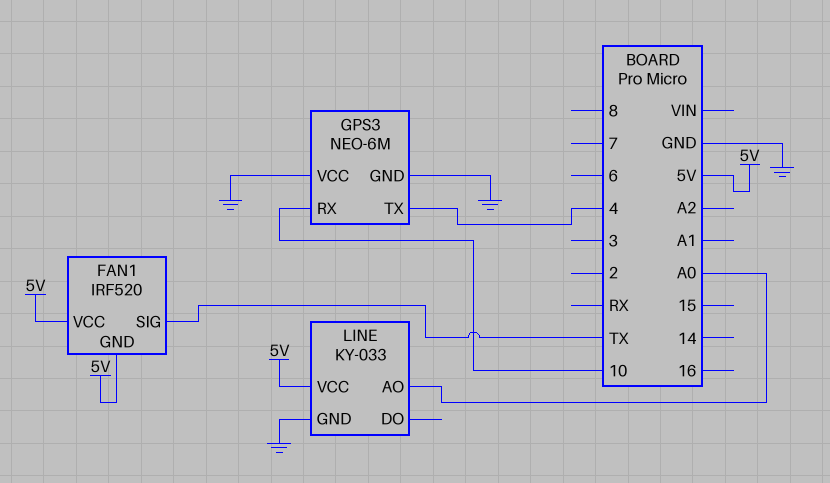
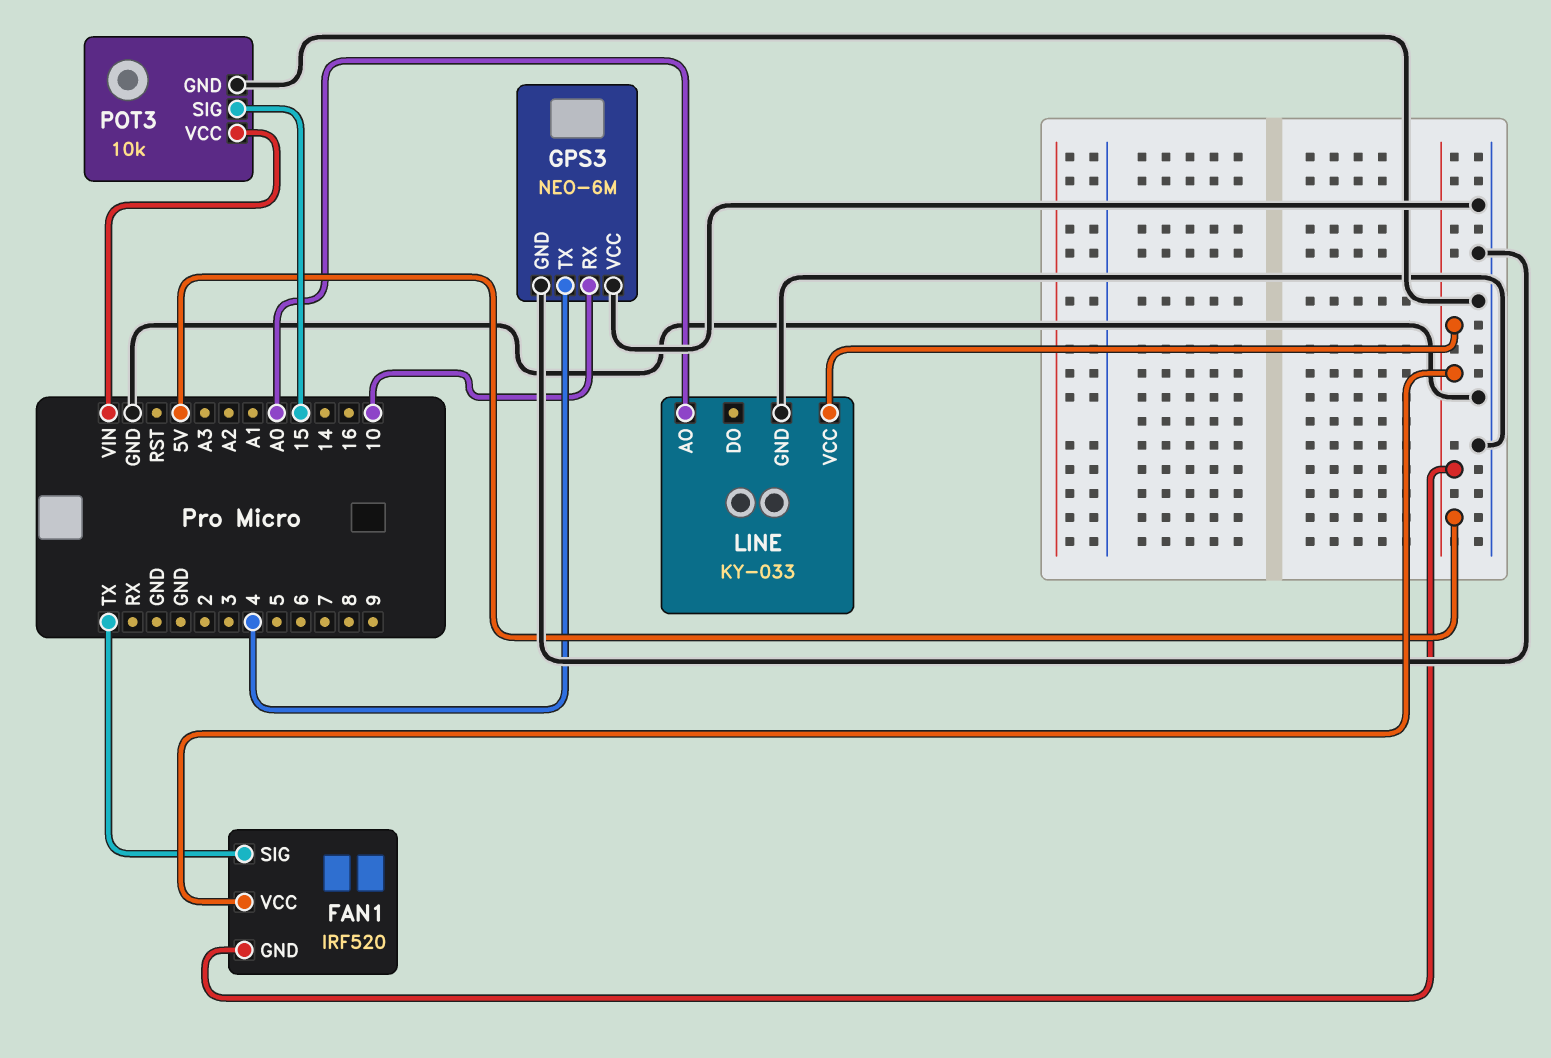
POT3: none -> 10k
POT3 pin GND: none -> GND
POT3 pin SIG: none -> 15
POT3 pin VCC: none -> VIN

